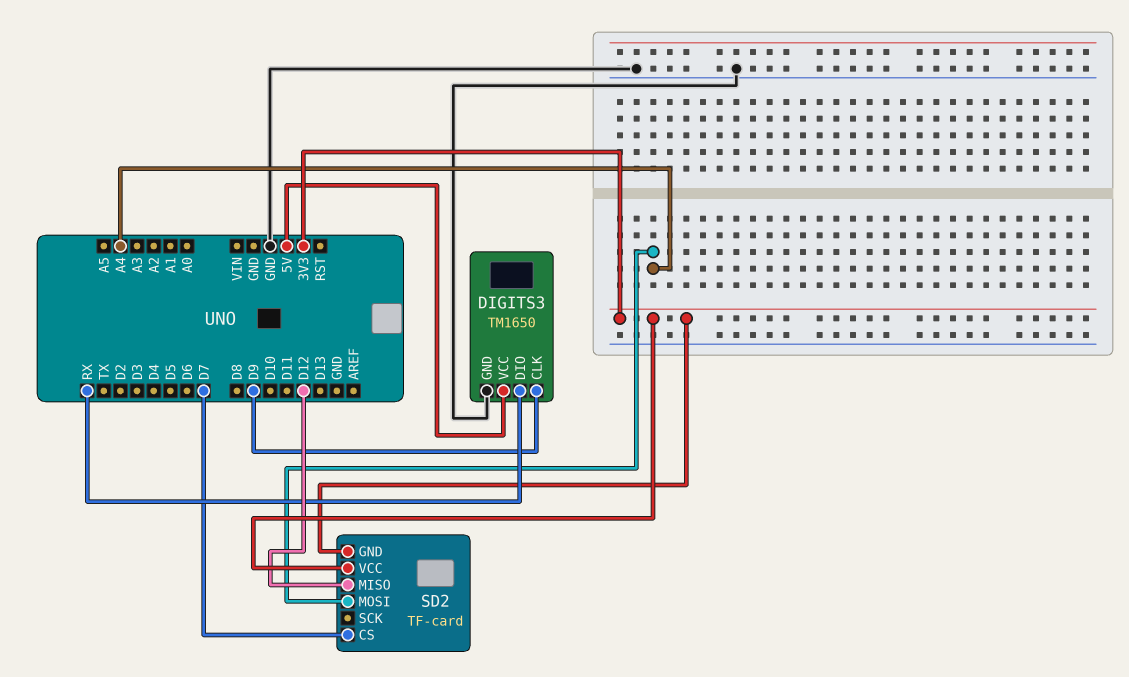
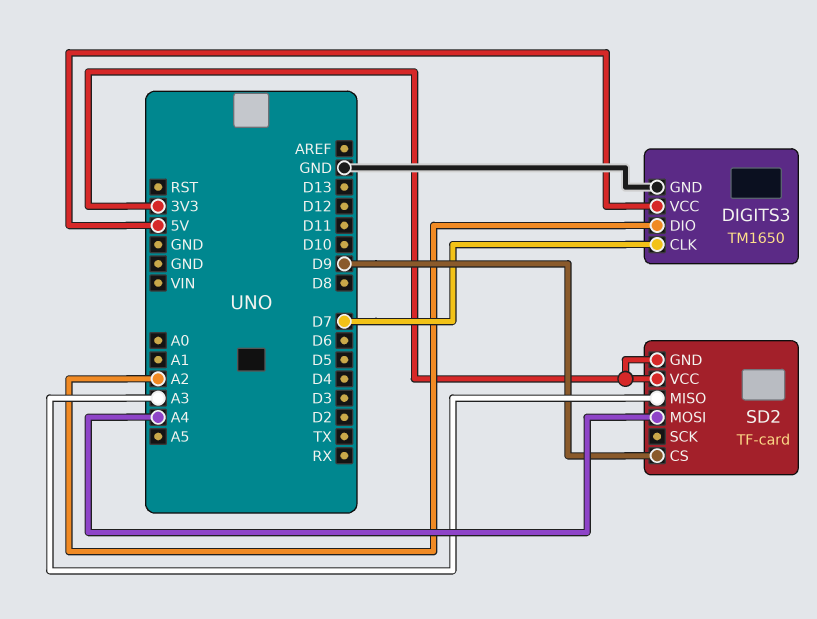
DIGITS3 pin CLK: D9 -> D7
DIGITS3 pin DIO: RX -> A2
SD2 pin CS: D7 -> D9
SD2 pin MISO: D12 -> A3

